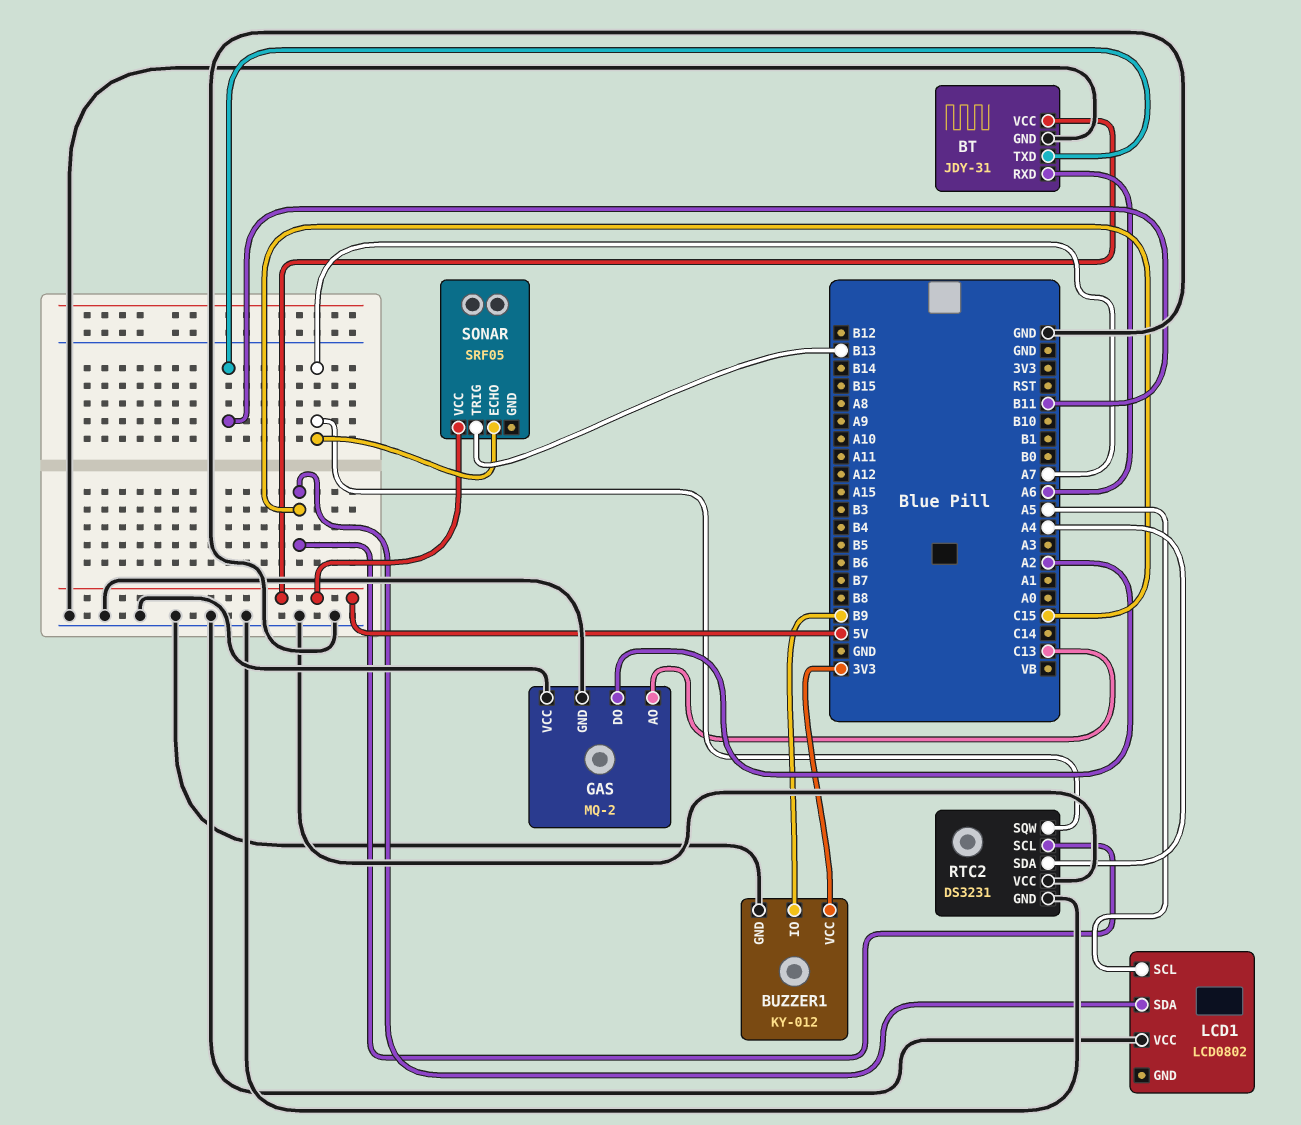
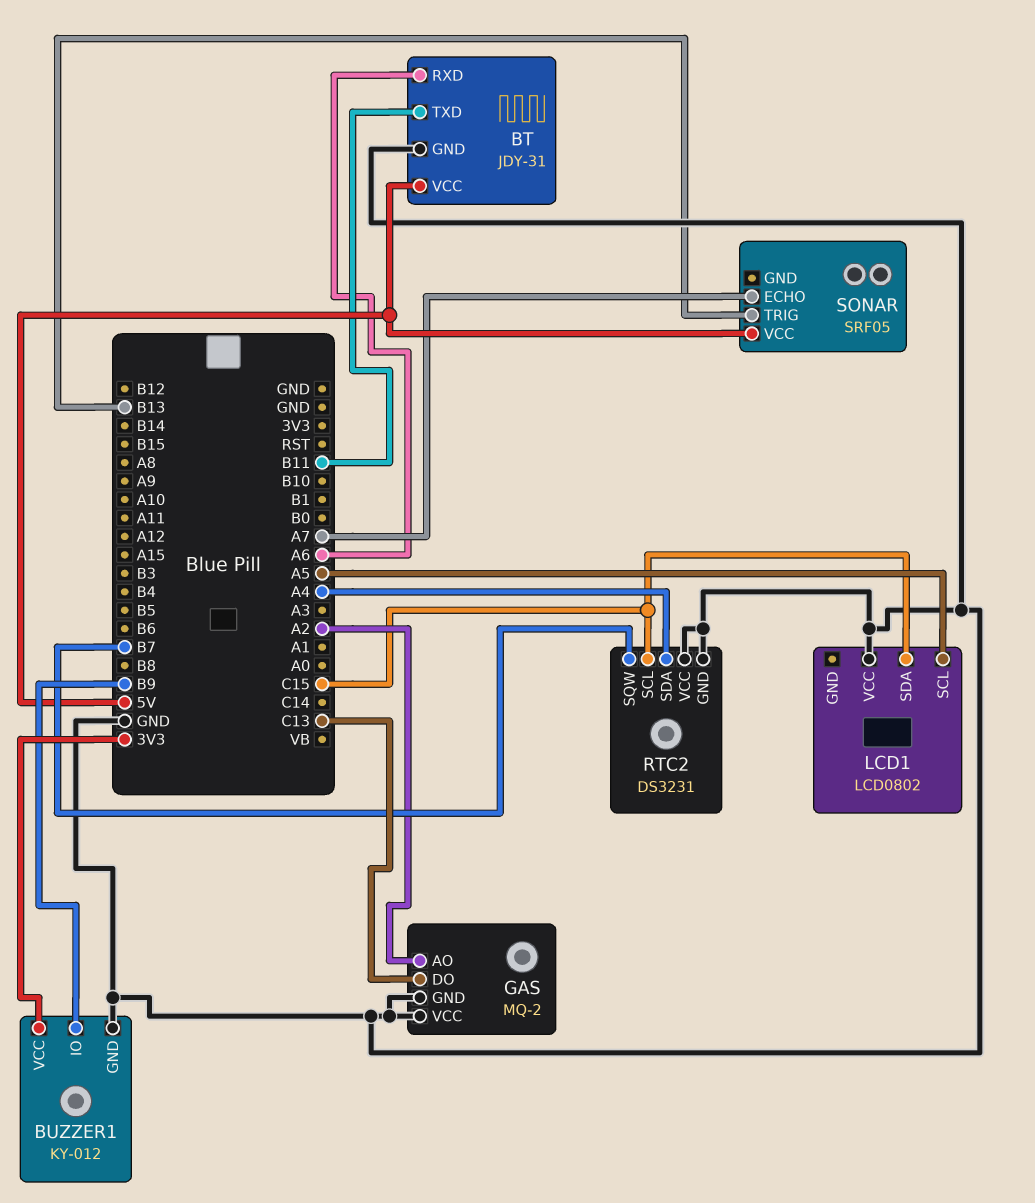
GAS pin AO: C13 -> A2
GAS pin DO: A2 -> C13
RTC2 pin SQW: A7 -> B7

